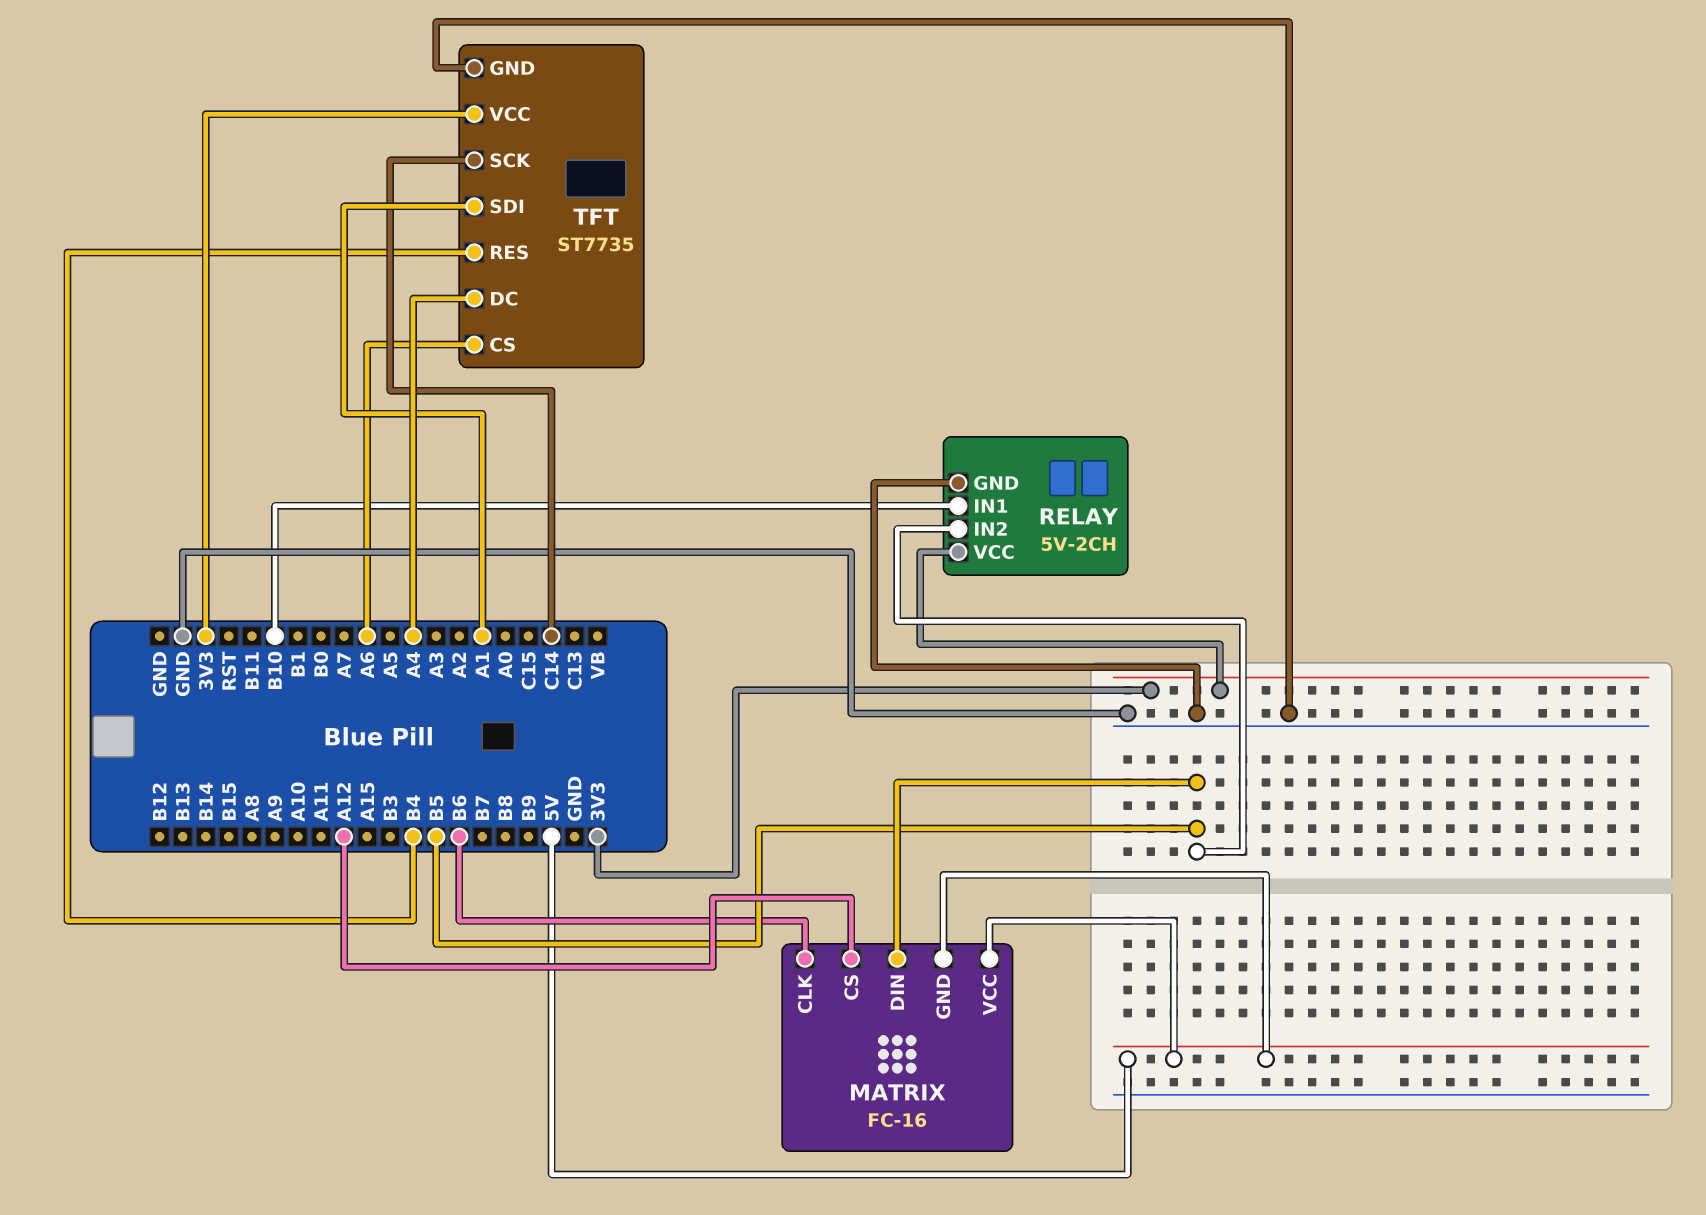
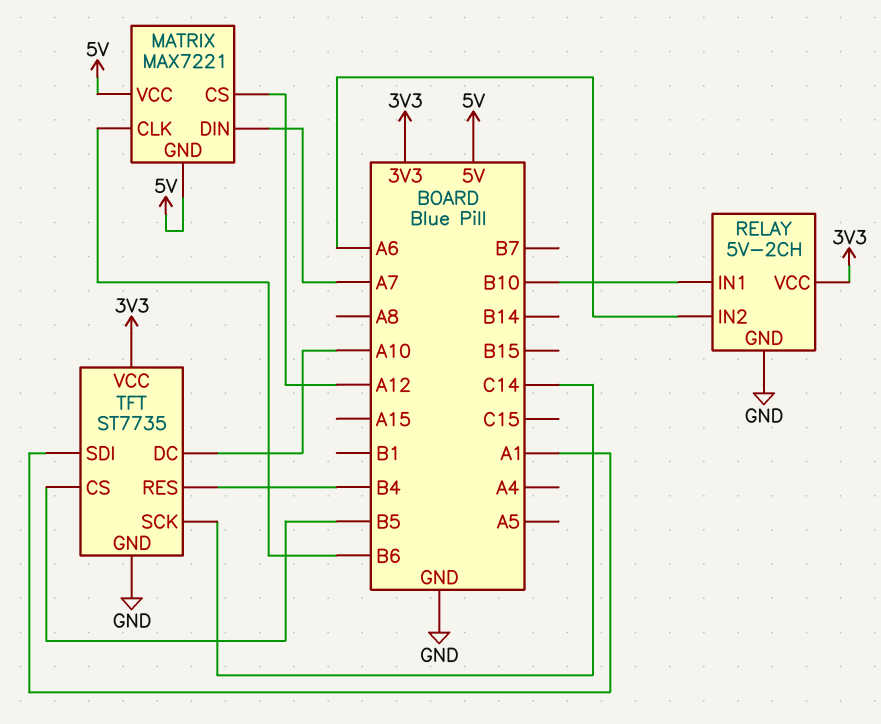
MATRIX: FC-16 -> MAX7221
MATRIX pin DIN: B5 -> A7
RELAY pin IN2: B5 -> A6
TFT pin CS: A6 -> B5
TFT pin DC: A4 -> A10

